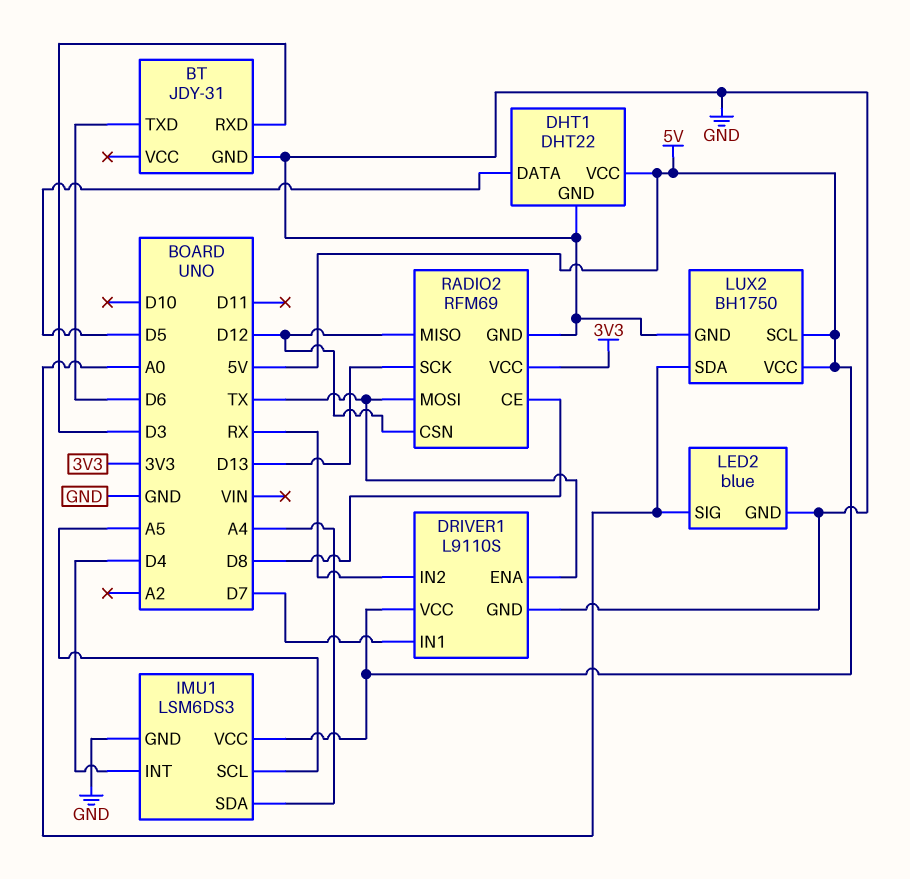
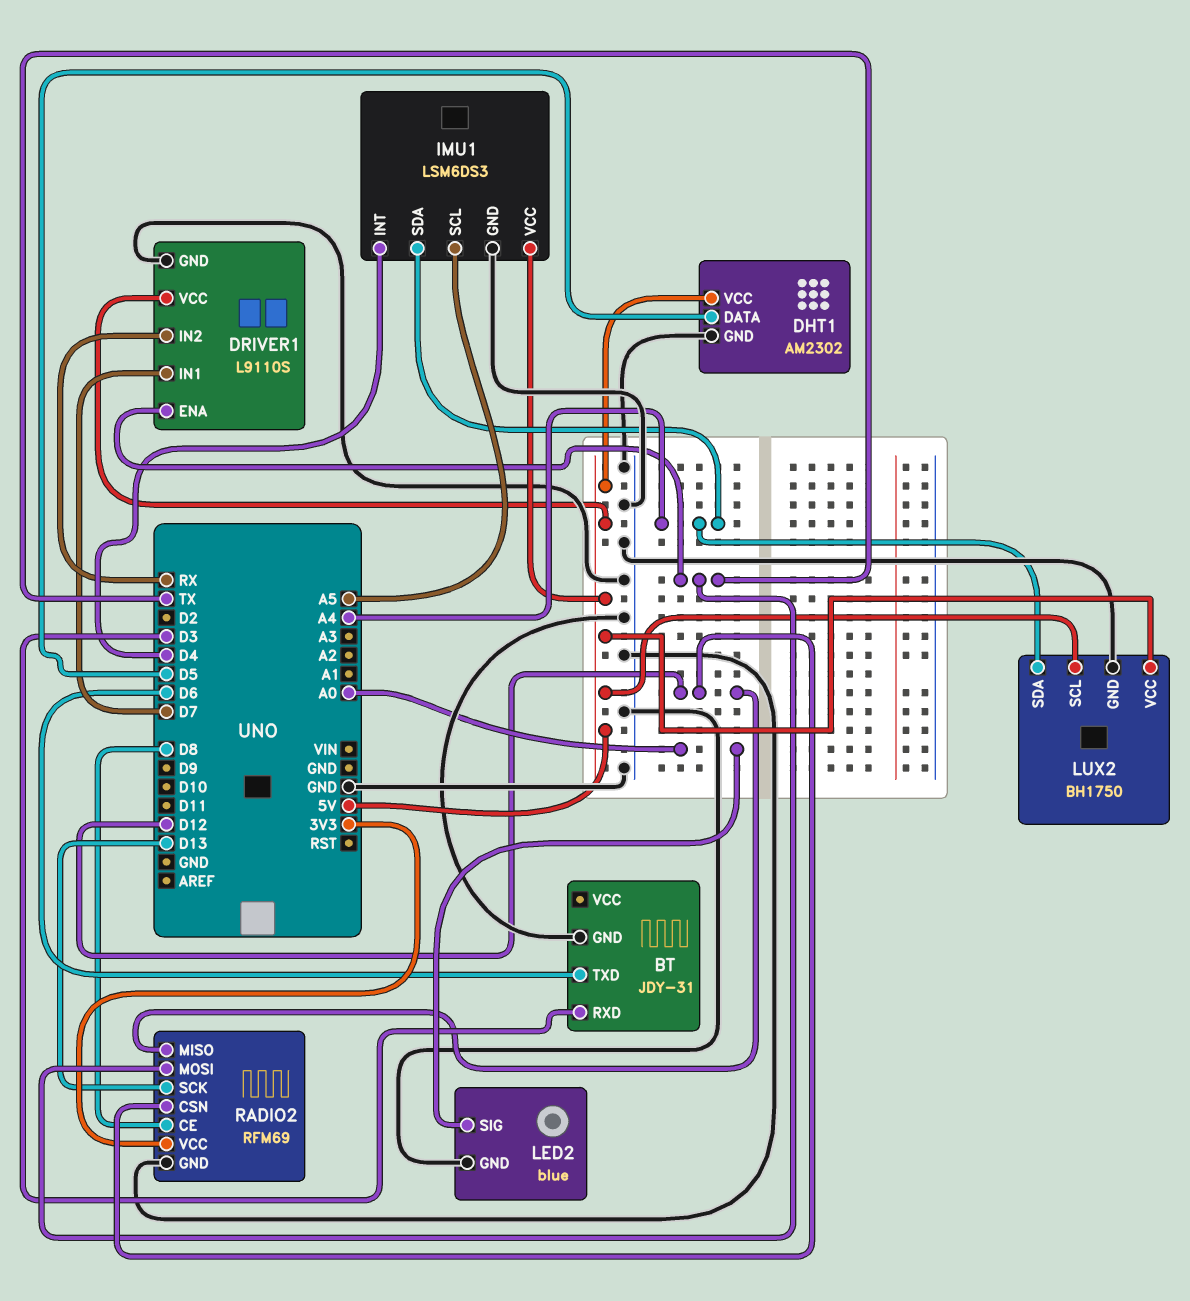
DHT1: DHT22 -> AM2302
LUX2 pin SDA: A0 -> A4

